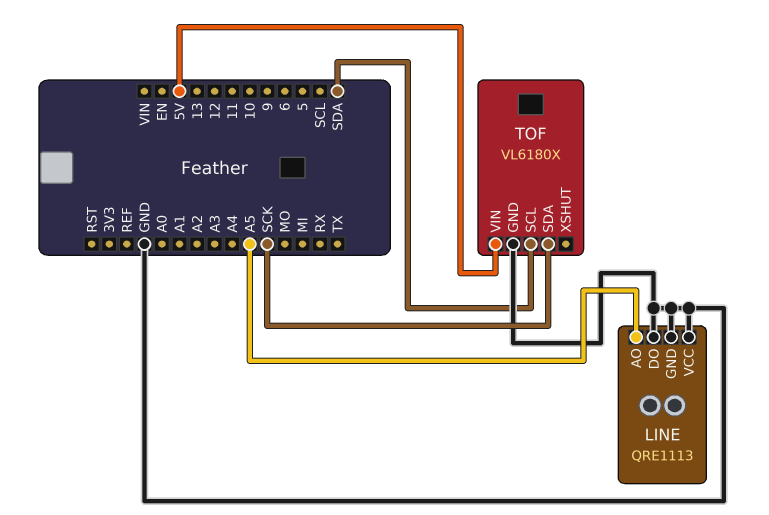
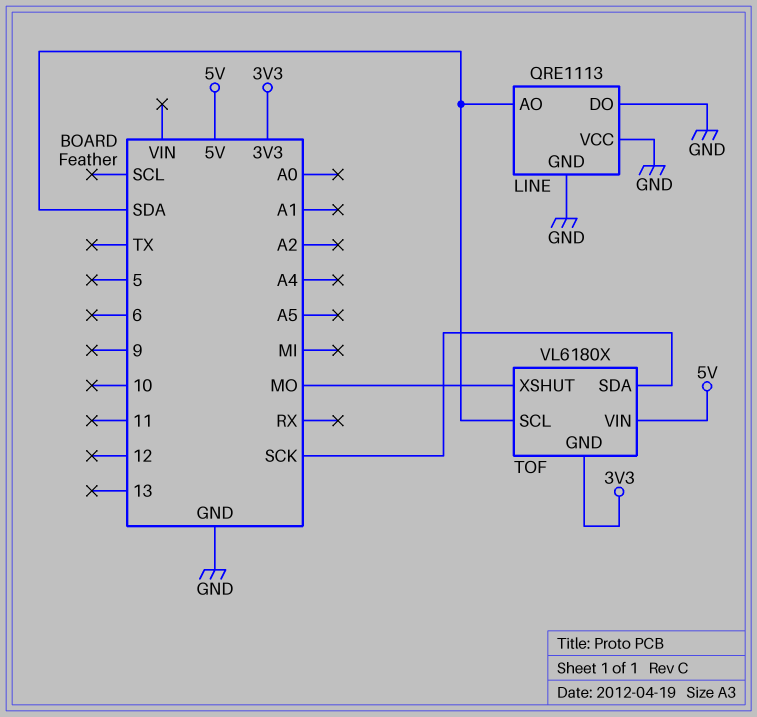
LINE pin AO: A5 -> SDA
TOF pin GND: GND -> 3V3
TOF pin XSHUT: none -> MO

